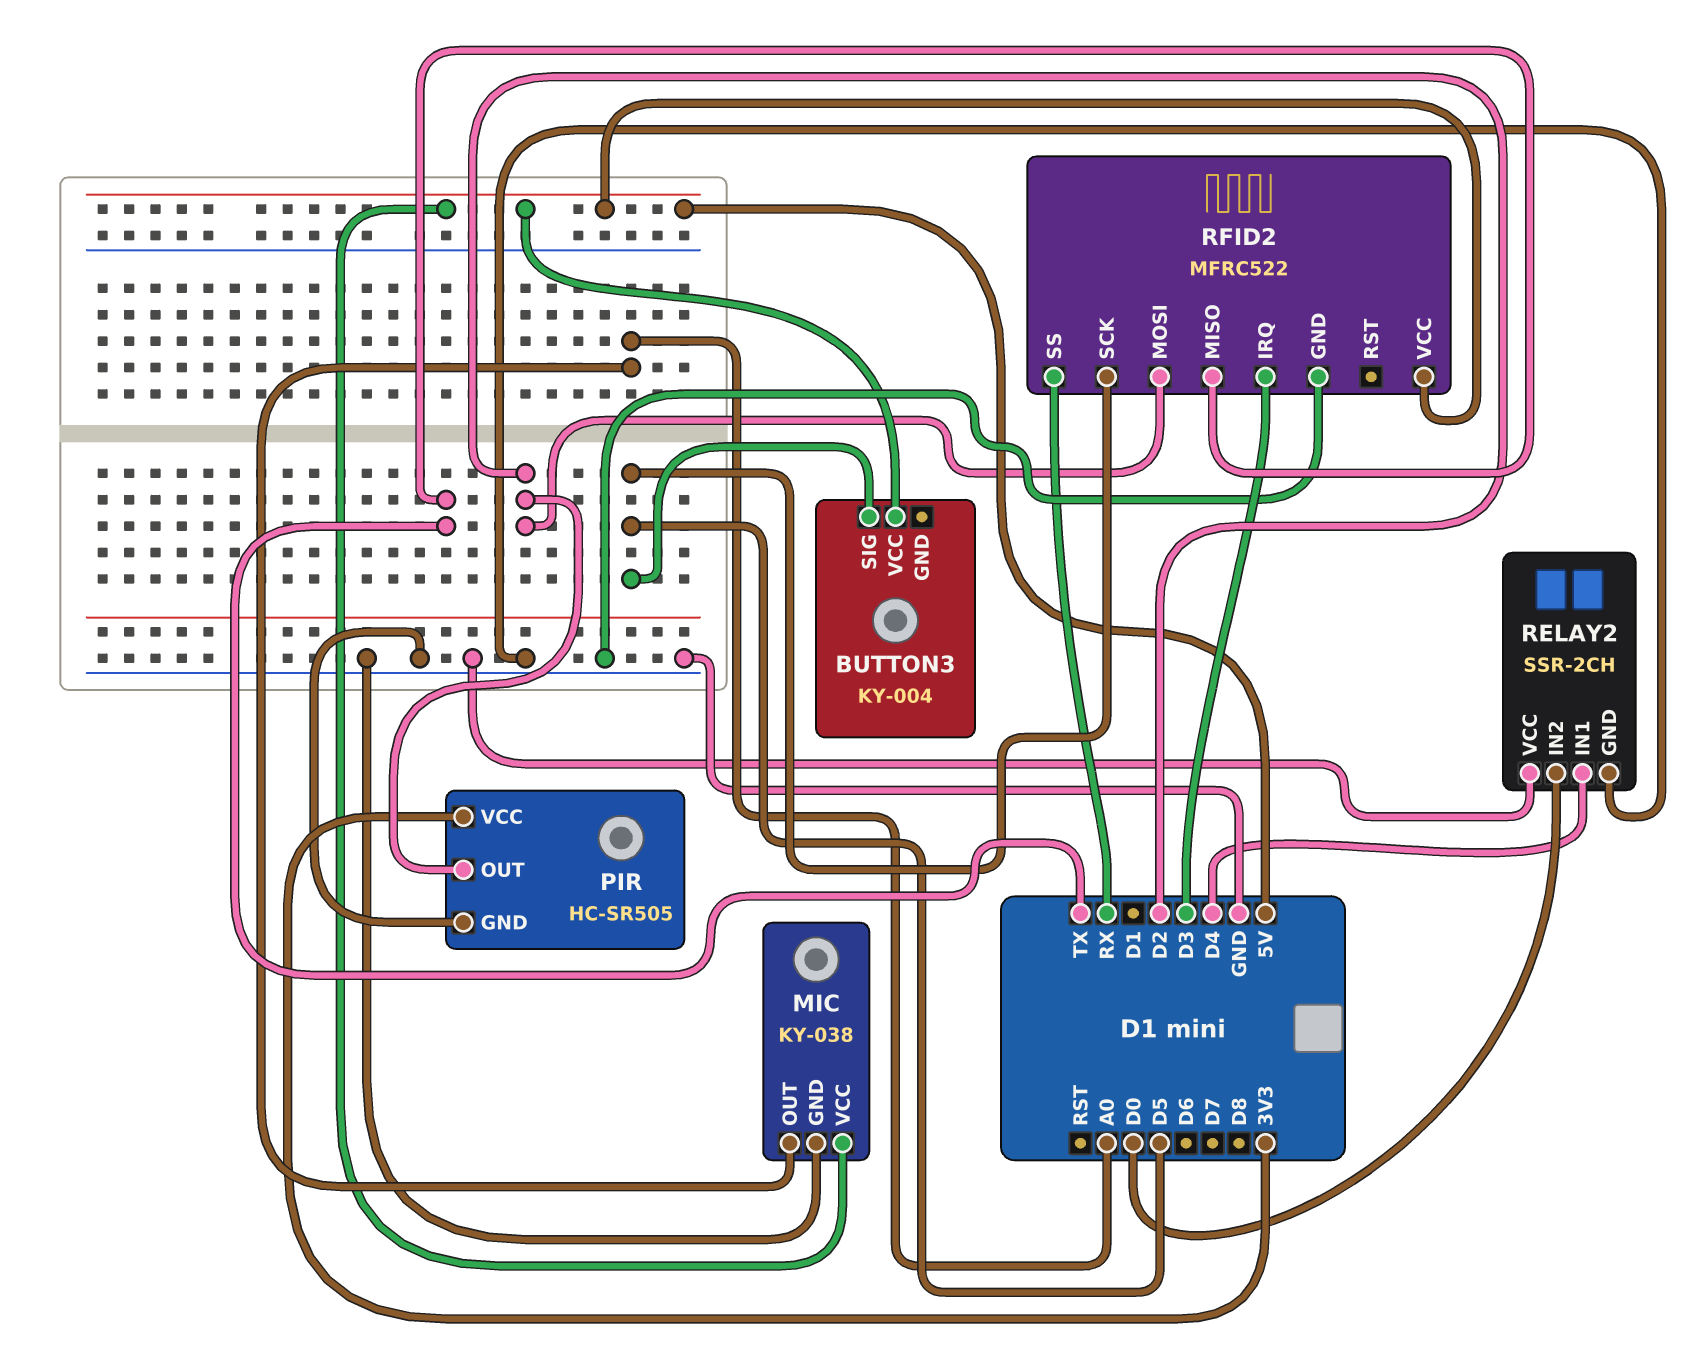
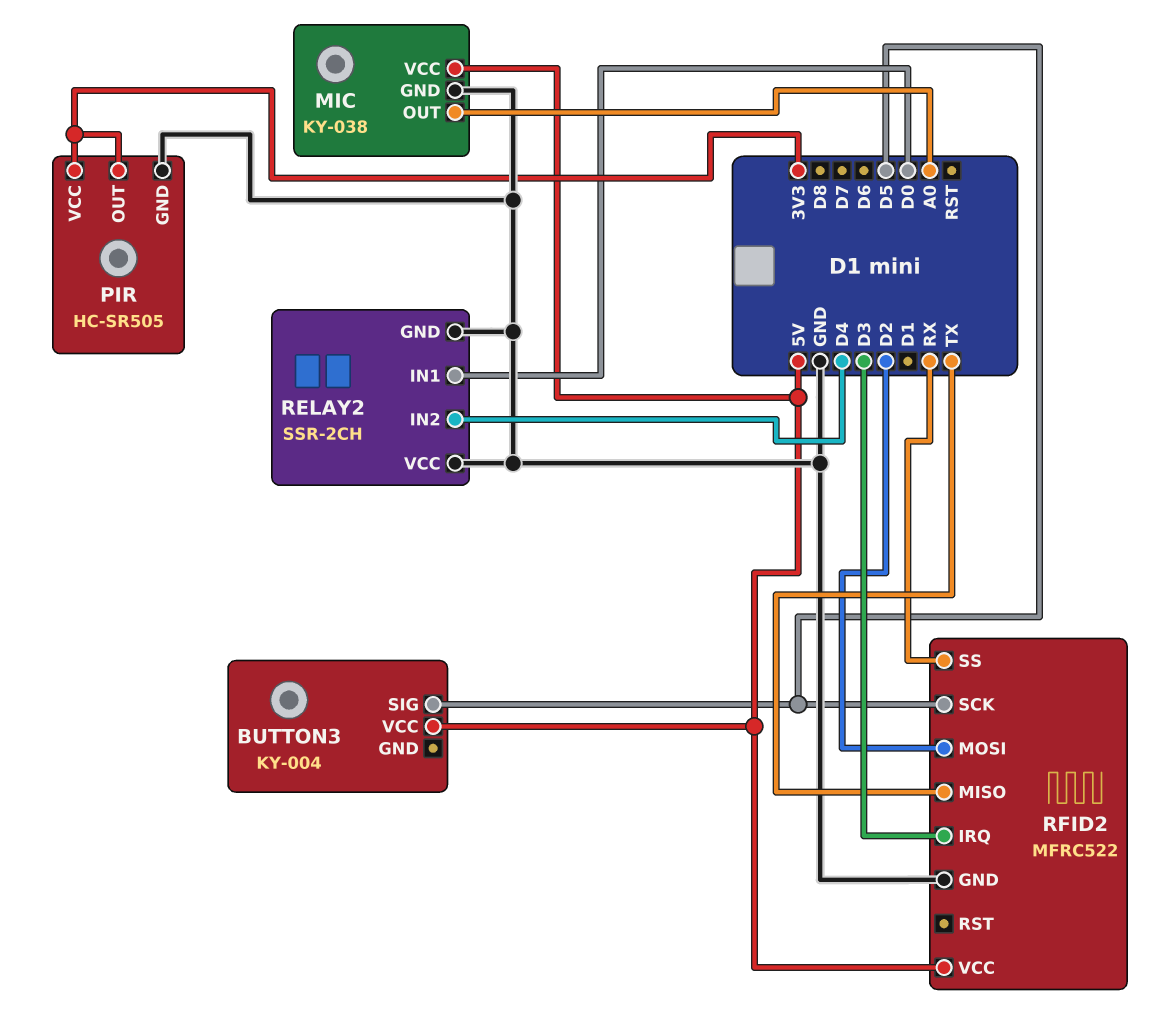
PIR pin OUT: D2 -> 3V3
RELAY2 pin IN1: D4 -> D0
RELAY2 pin IN2: D0 -> D4

